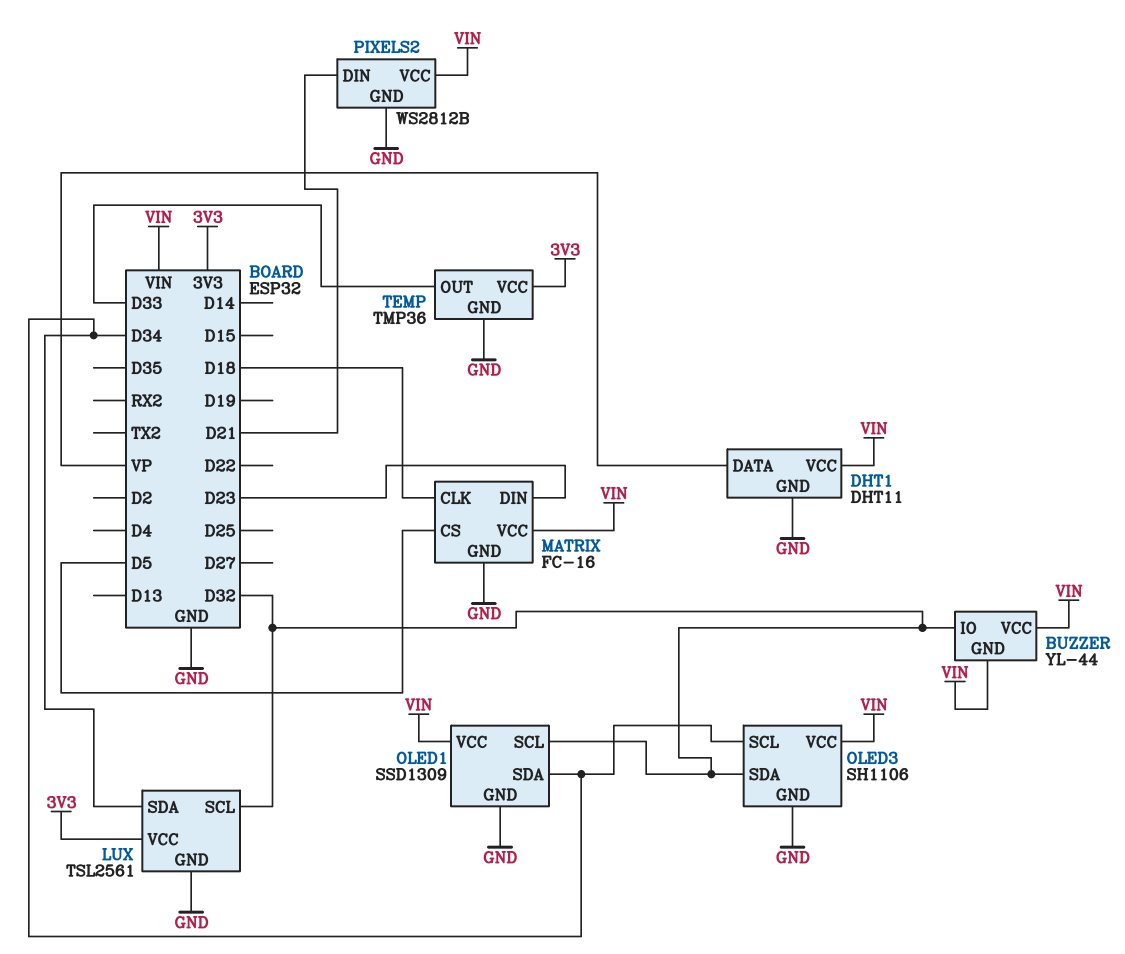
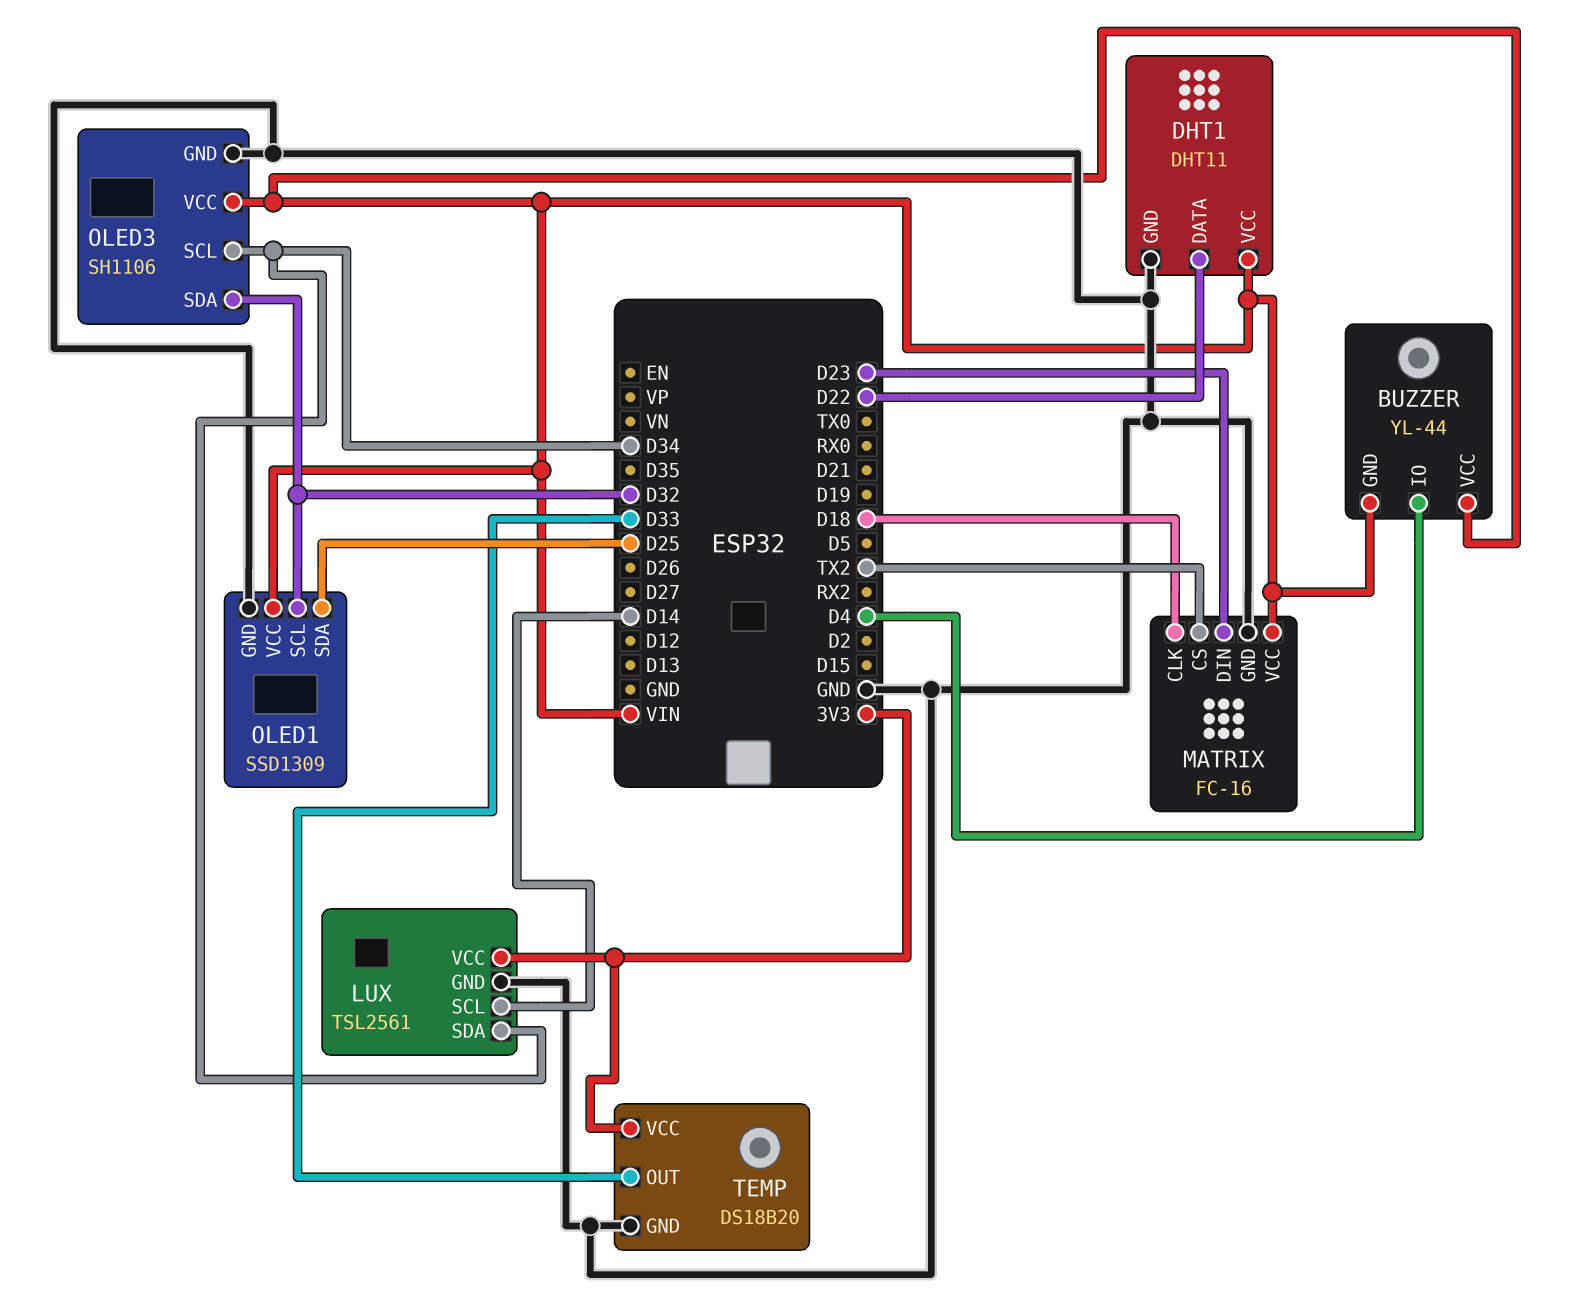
BUZZER pin IO: D32 -> D4
DHT1 pin DATA: VP -> D22
LUX pin SCL: D32 -> D14
MATRIX pin CS: D5 -> TX2
OLED1 pin SDA: D34 -> D25
PIXELS2: WS2812B -> none
PIXELS2 pin DIN: D21 -> none
PIXELS2 pin GND: GND -> none
PIXELS2 pin VCC: VIN -> none
TEMP: TMP36 -> DS18B20

